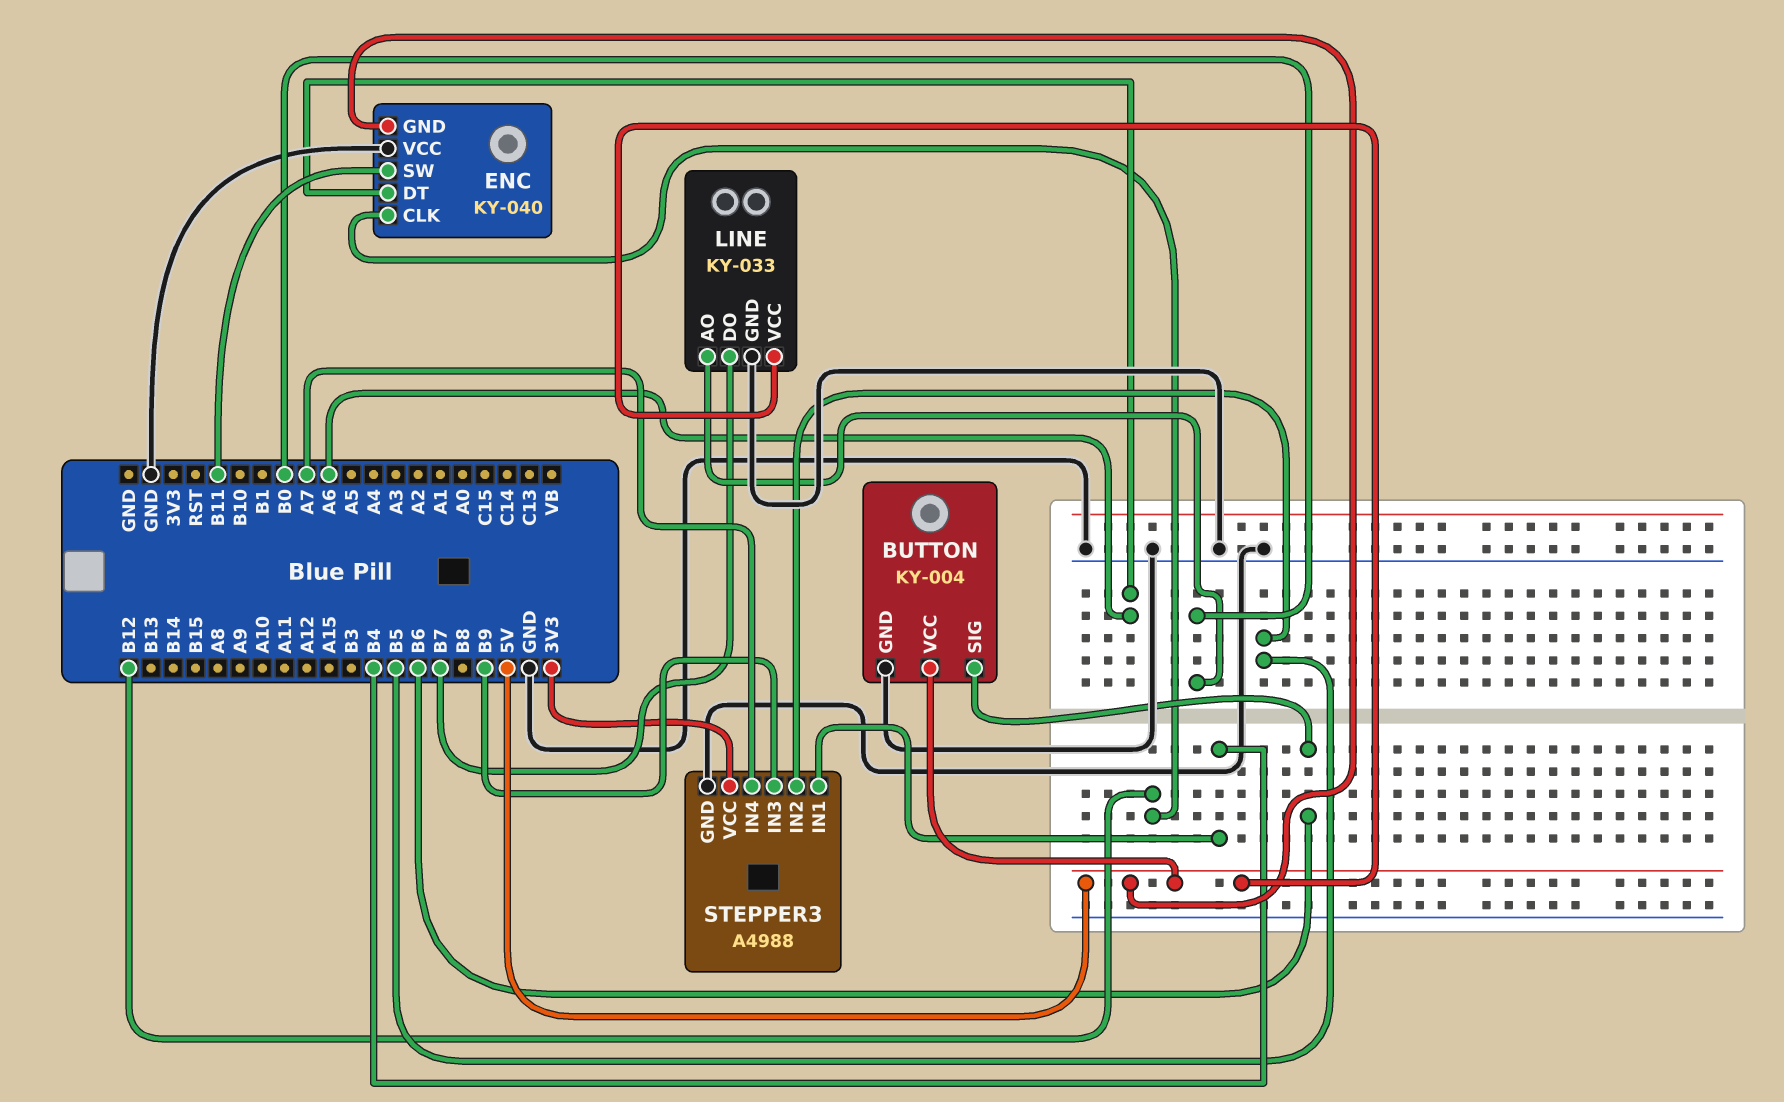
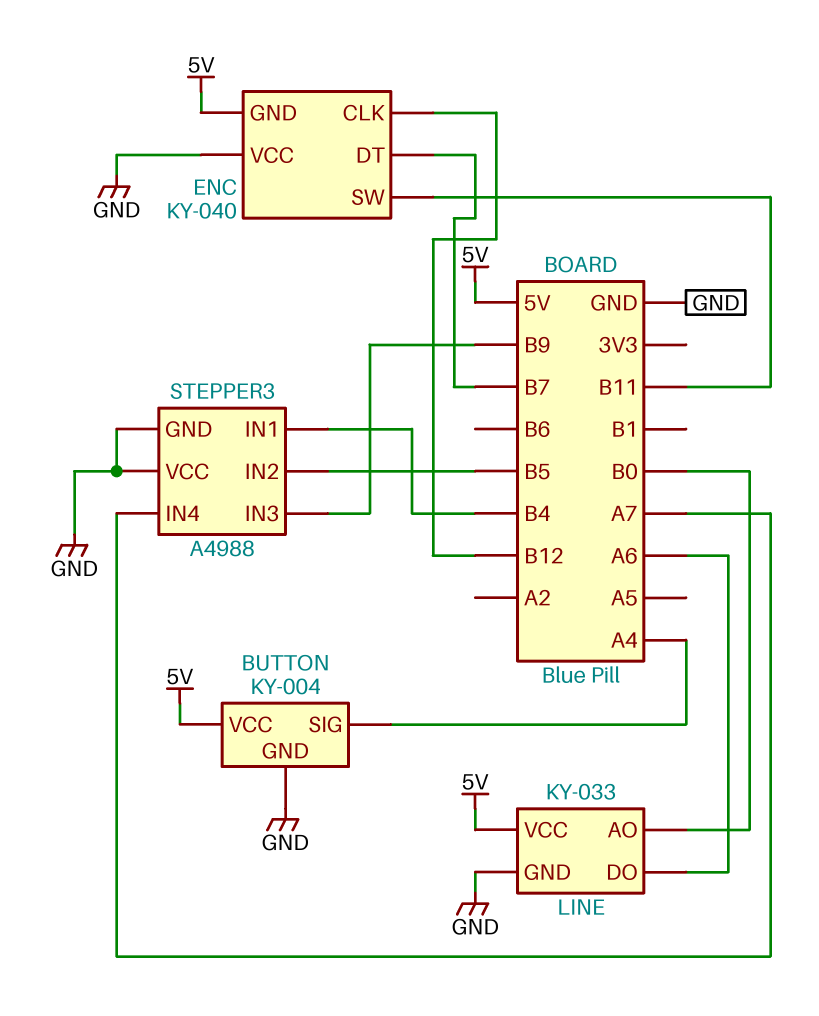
BUTTON pin SIG: B6 -> A4
ENC pin DT: A6 -> B7
LINE pin DO: B7 -> A6
STEPPER3 pin VCC: 3V3 -> GND

